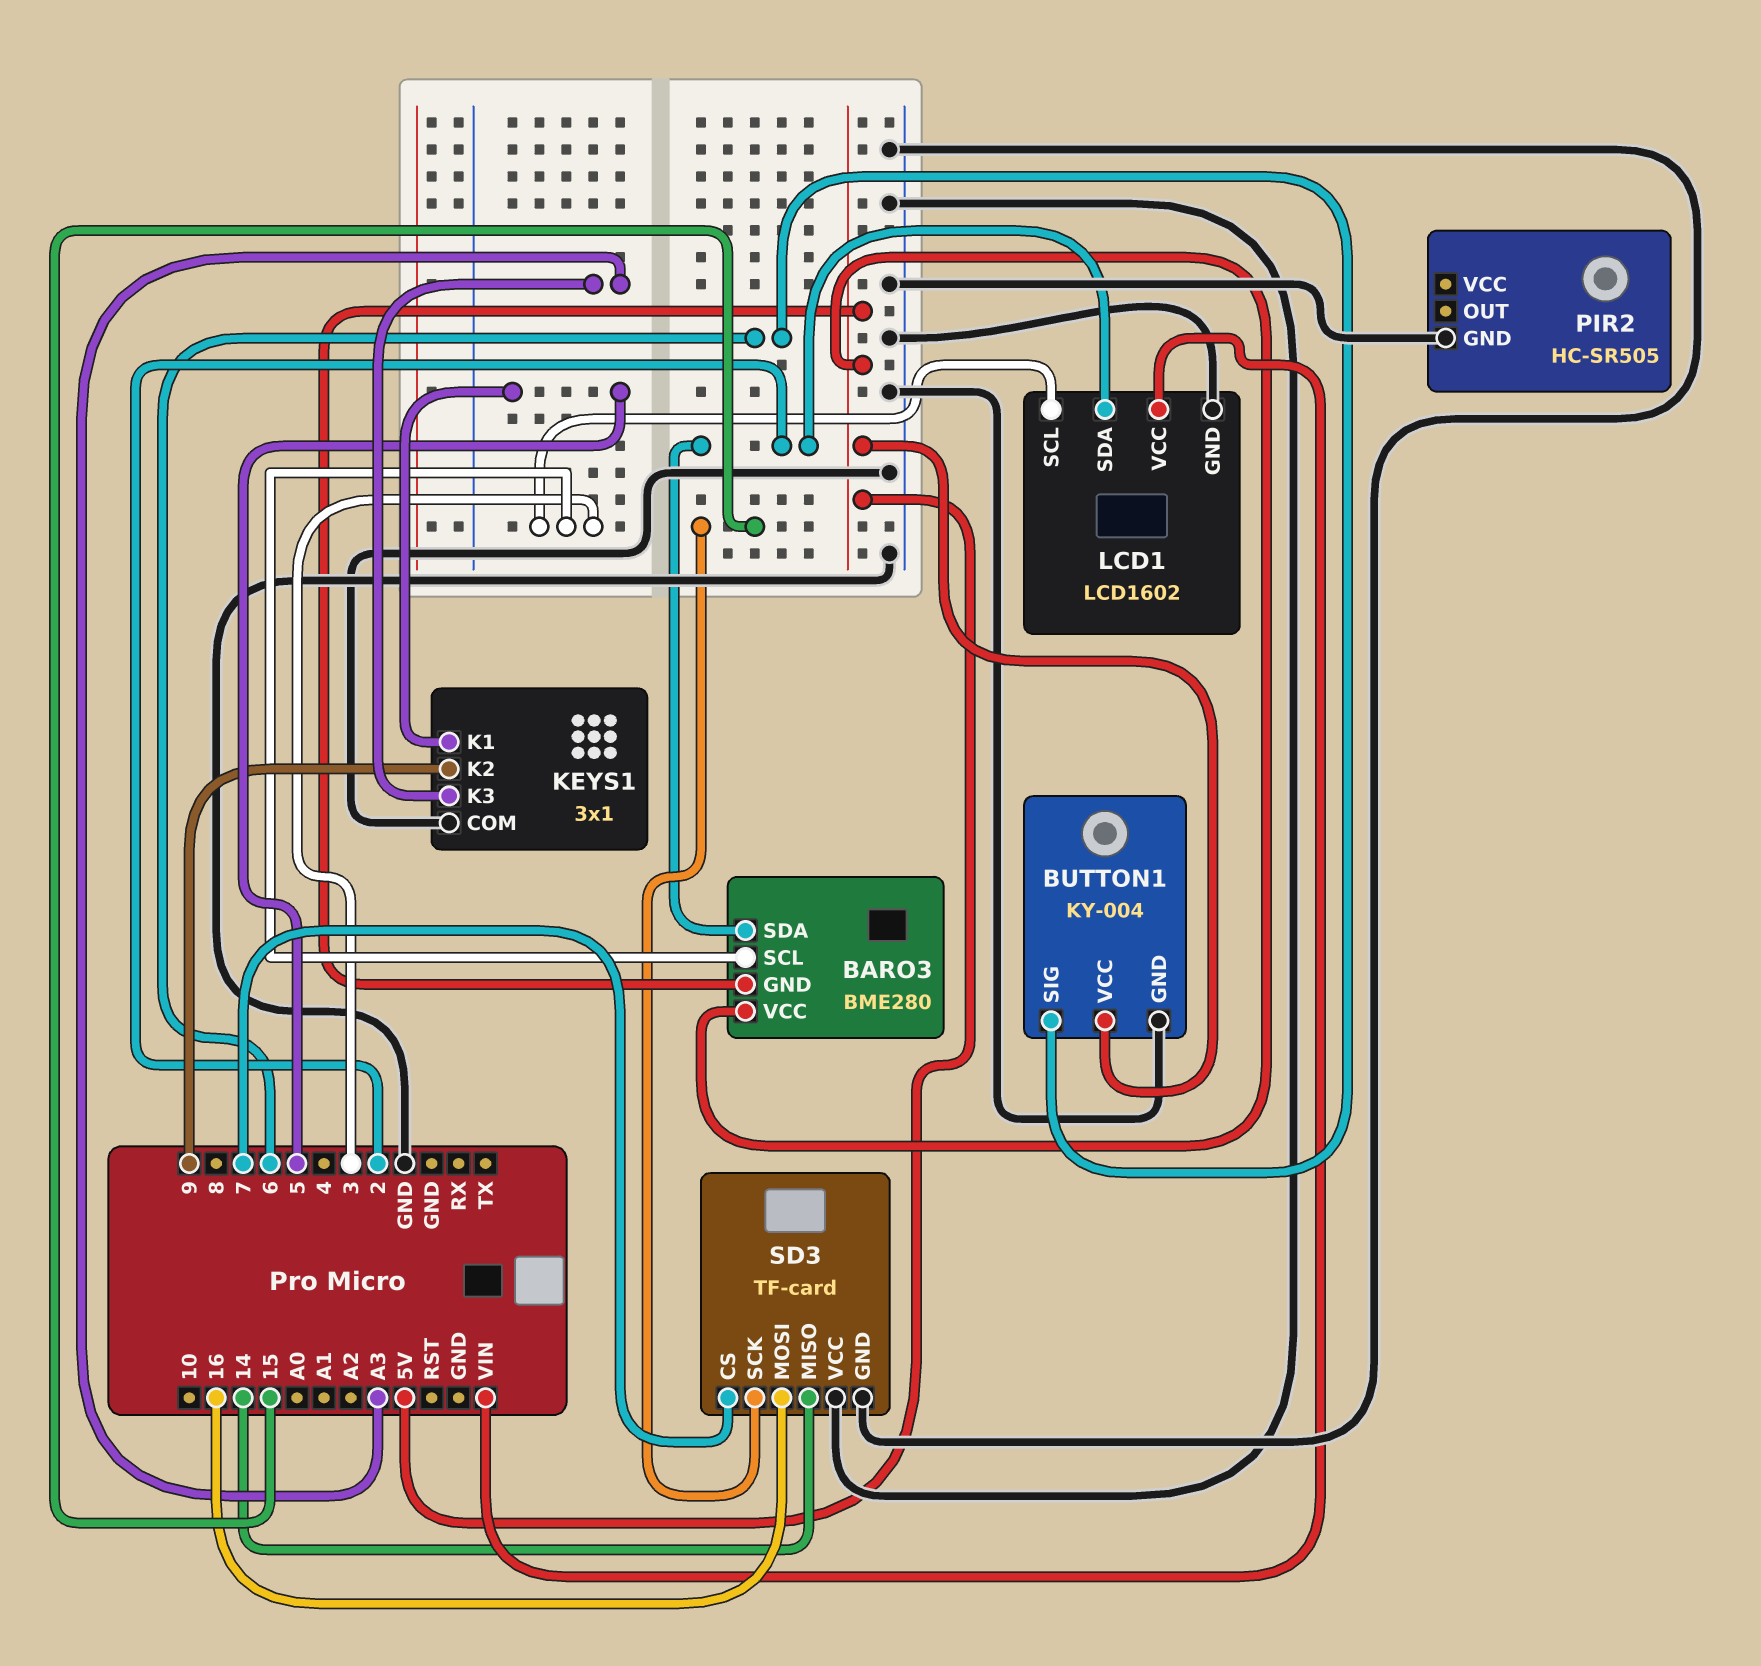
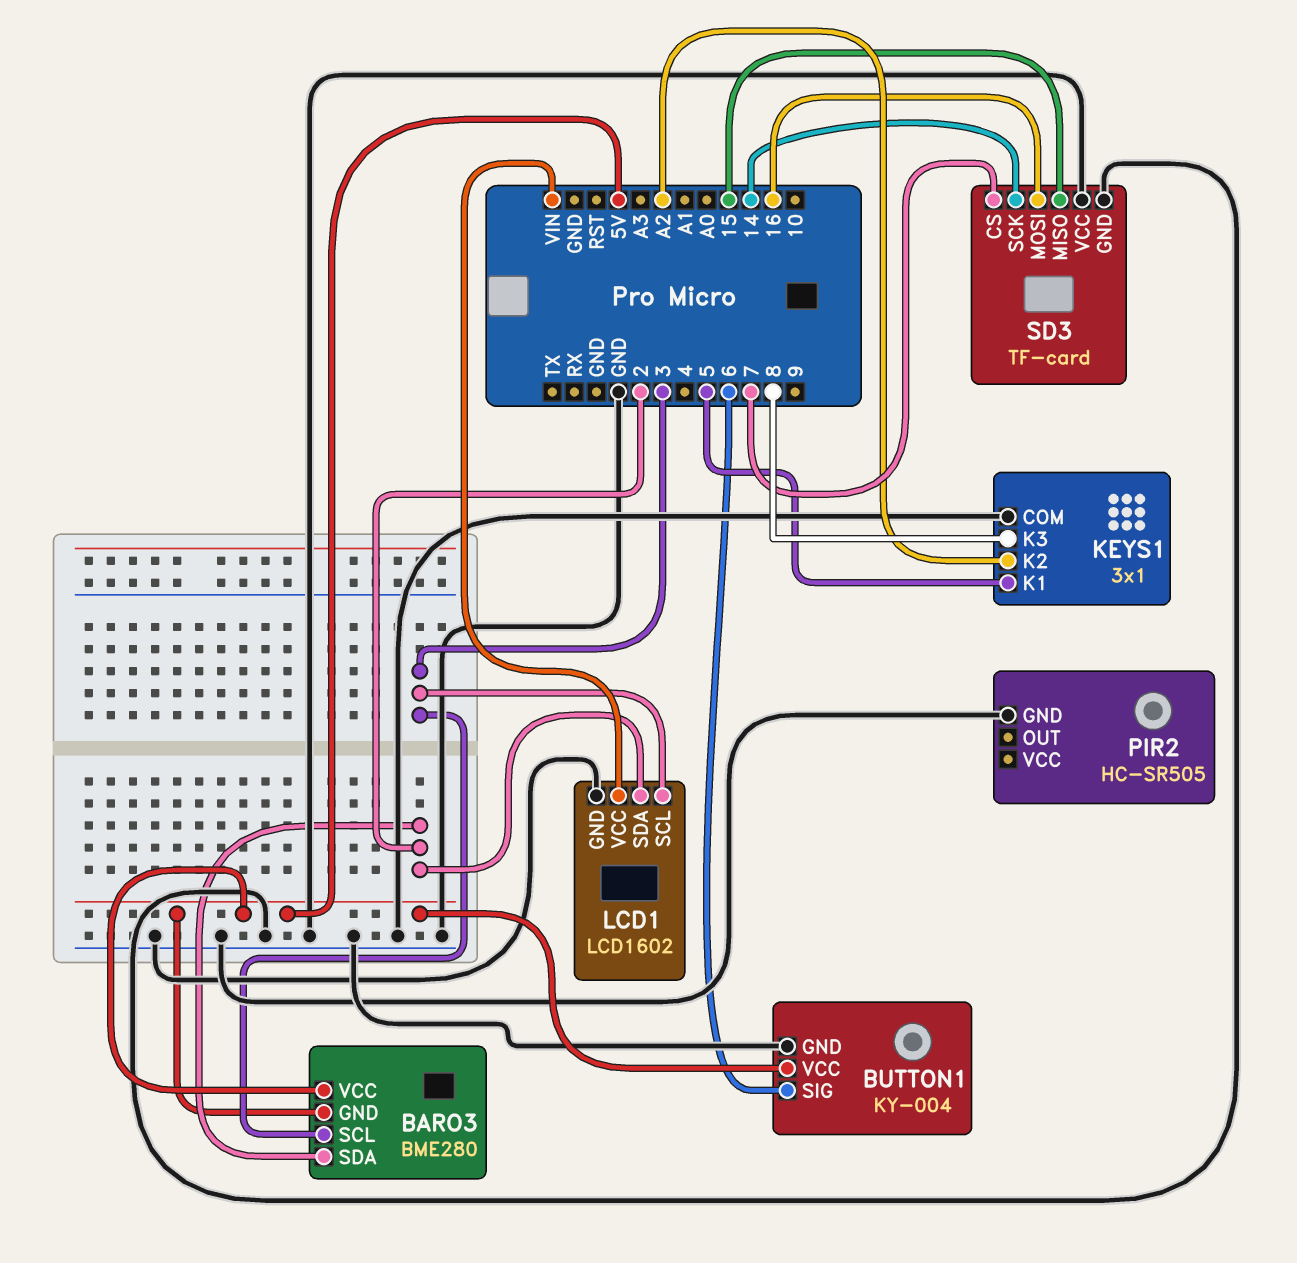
KEYS1 pin K2: 9 -> A2
KEYS1 pin K3: A3 -> 8
SD3 pin MISO: 14 -> 15
SD3 pin SCK: 15 -> 14

